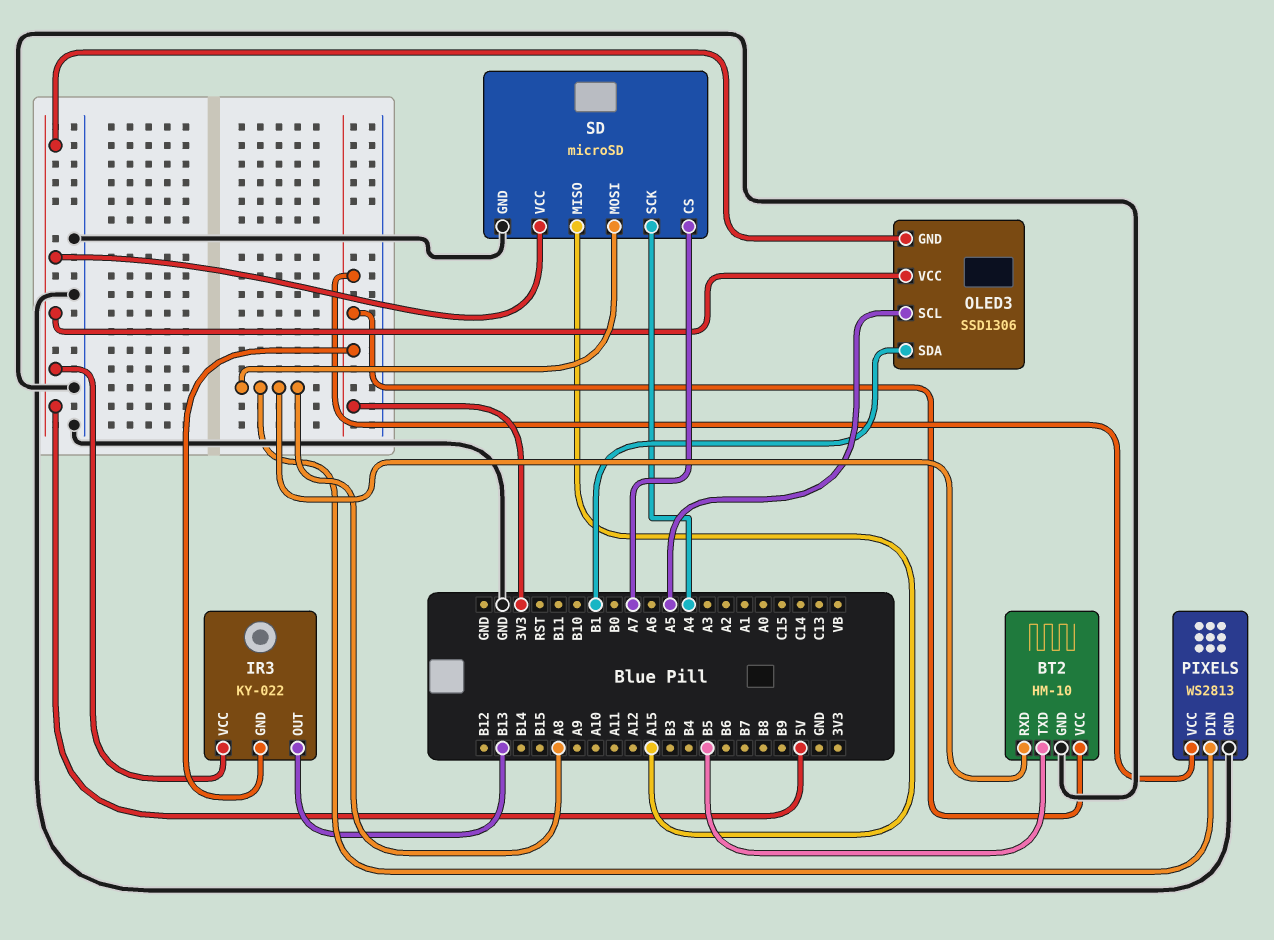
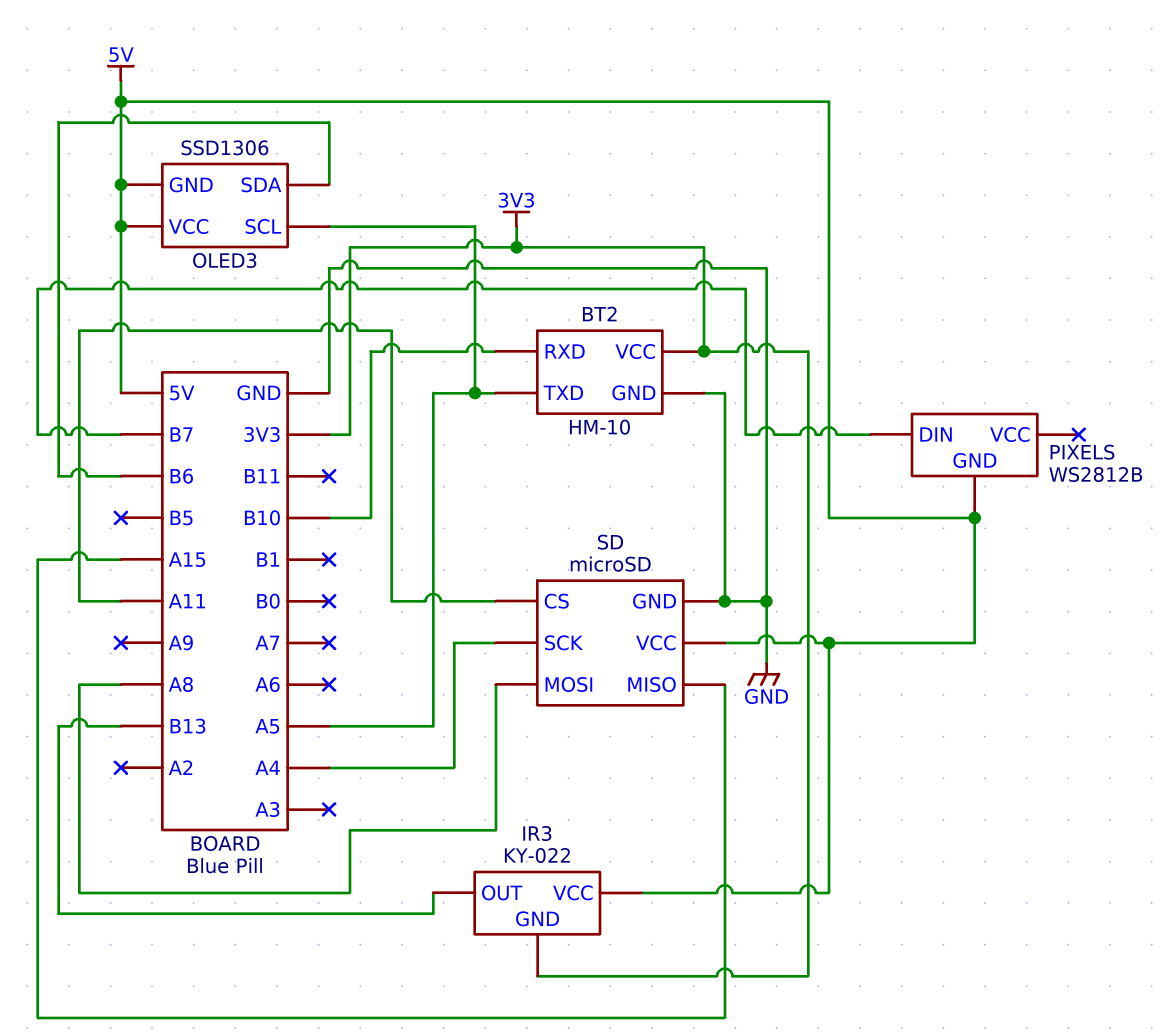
BT2 pin RXD: A8 -> B10
BT2 pin TXD: B5 -> A5
OLED3 pin SDA: B1 -> B6
PIXELS: WS2813 -> WS2812B
PIXELS pin DIN: A8 -> B7
PIXELS pin GND: GND -> 5V
PIXELS pin VCC: 3V3 -> none
SD pin CS: A7 -> A11

